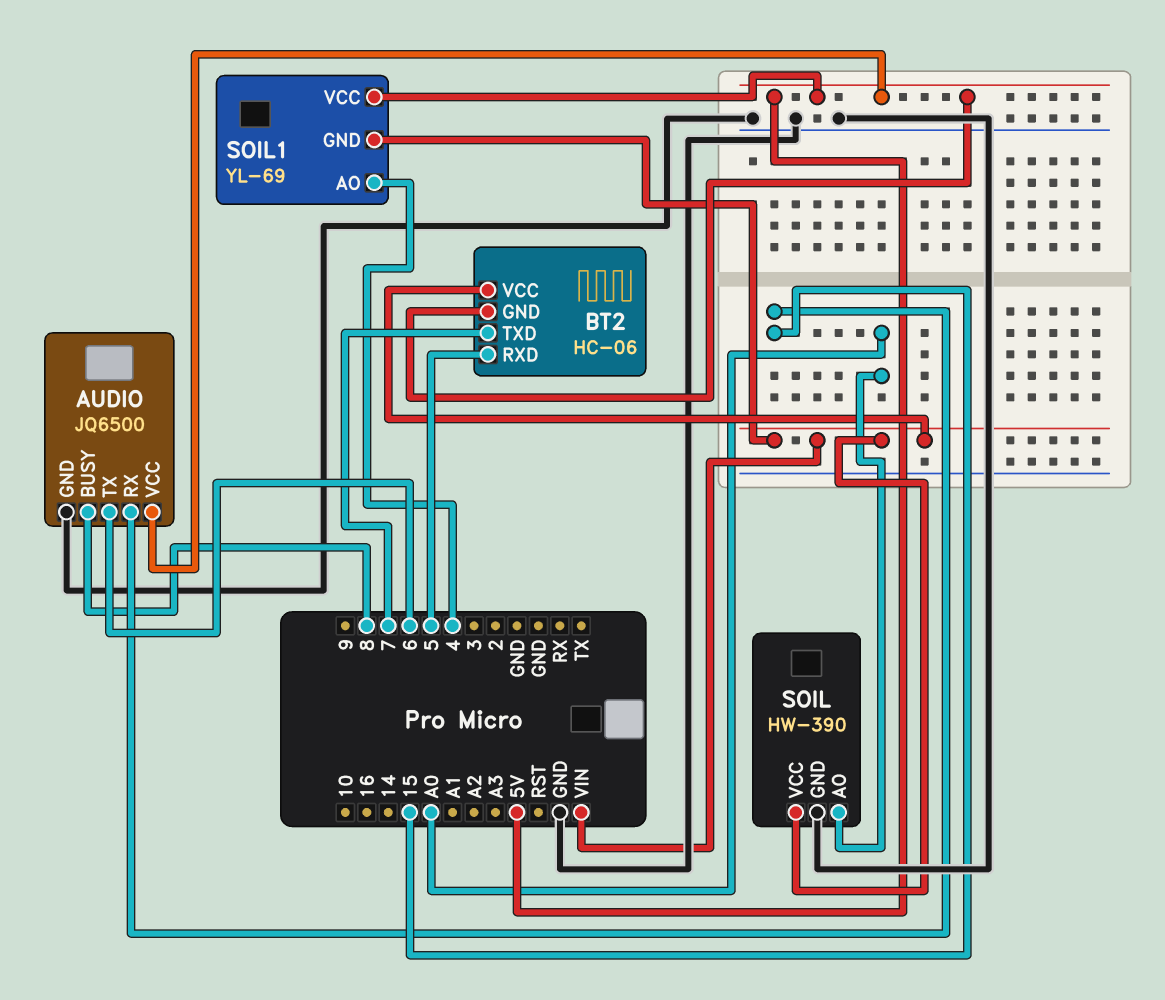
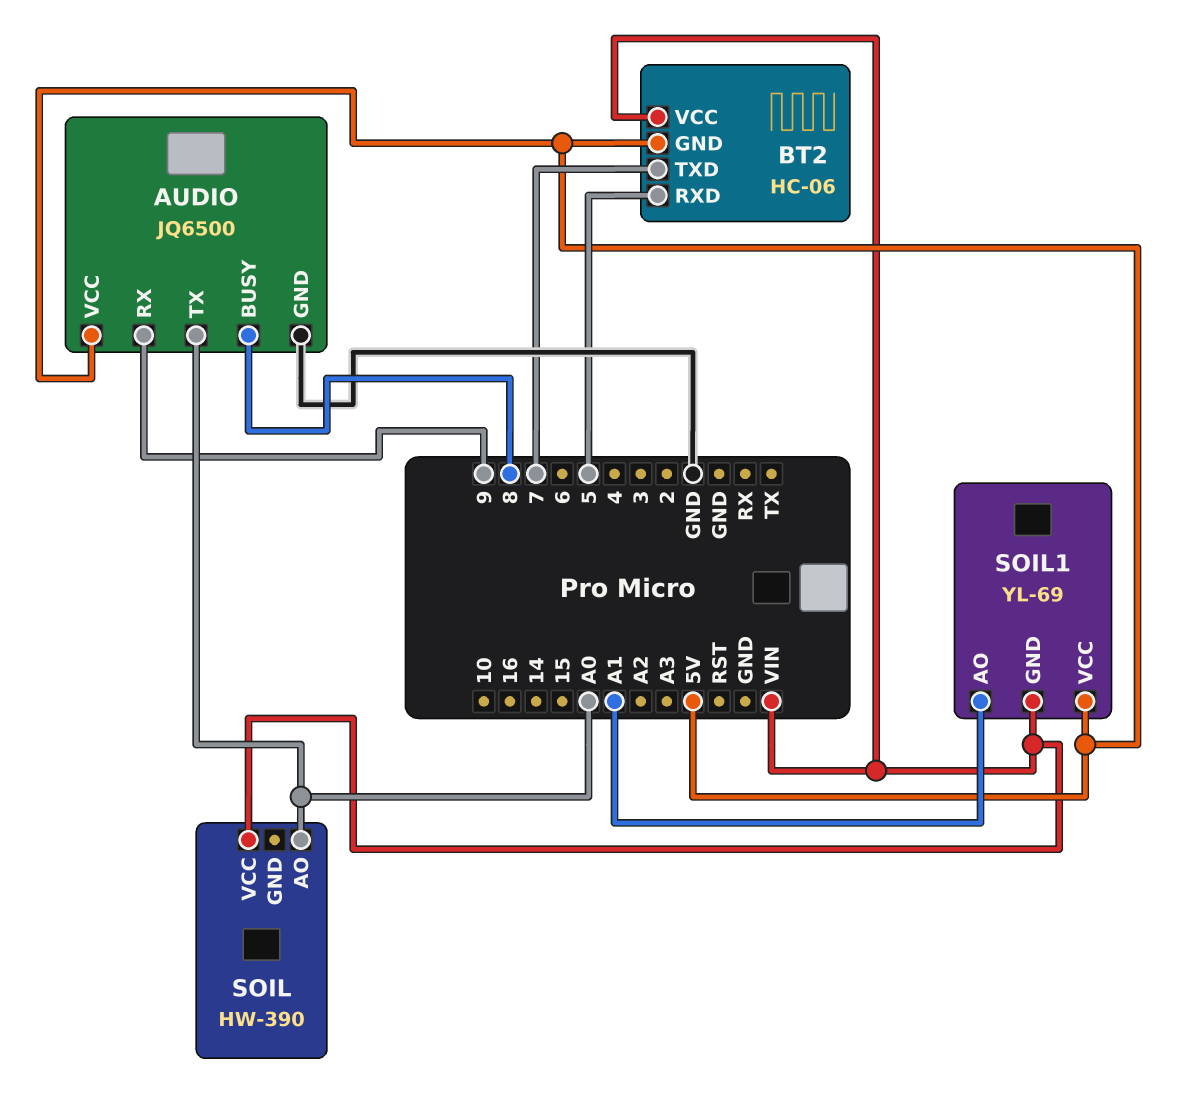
AUDIO pin RX: 15 -> 9
AUDIO pin TX: 6 -> A0
SOIL pin GND: GND -> none
SOIL1 pin AO: 4 -> A1

